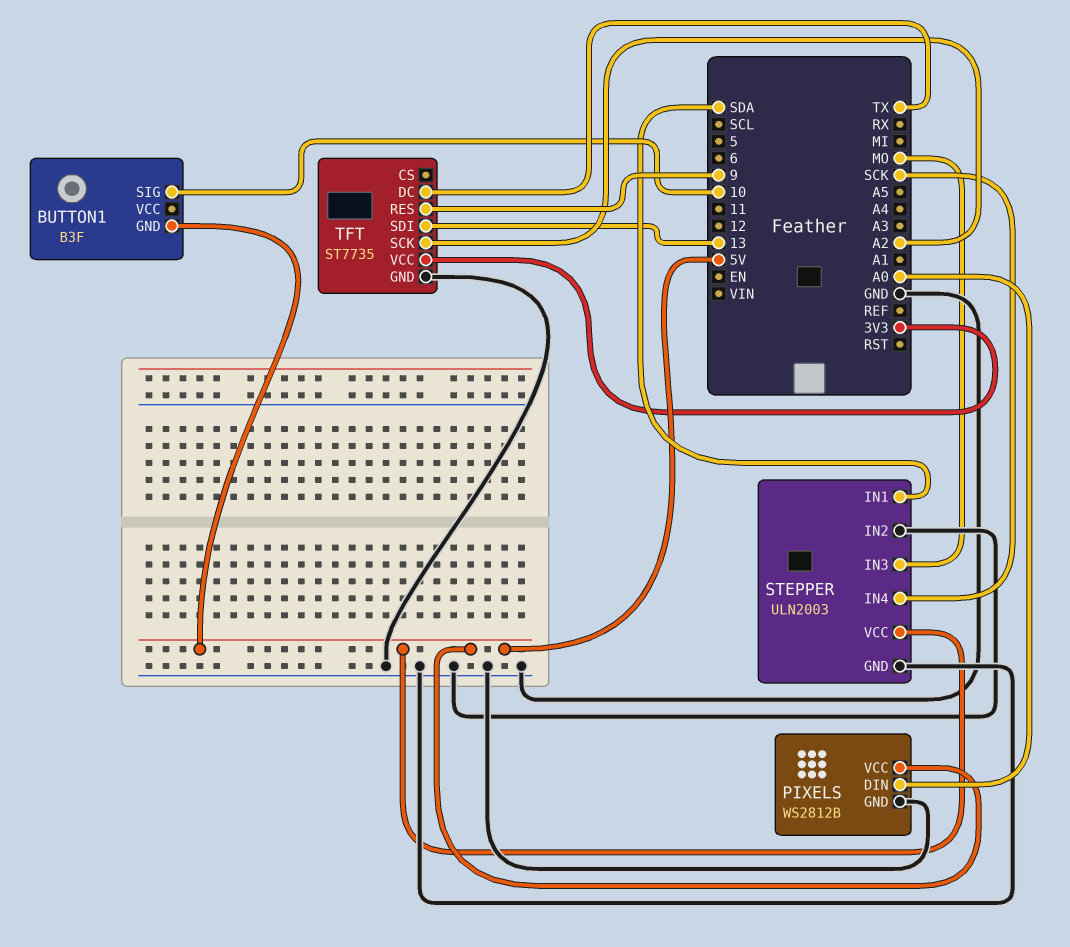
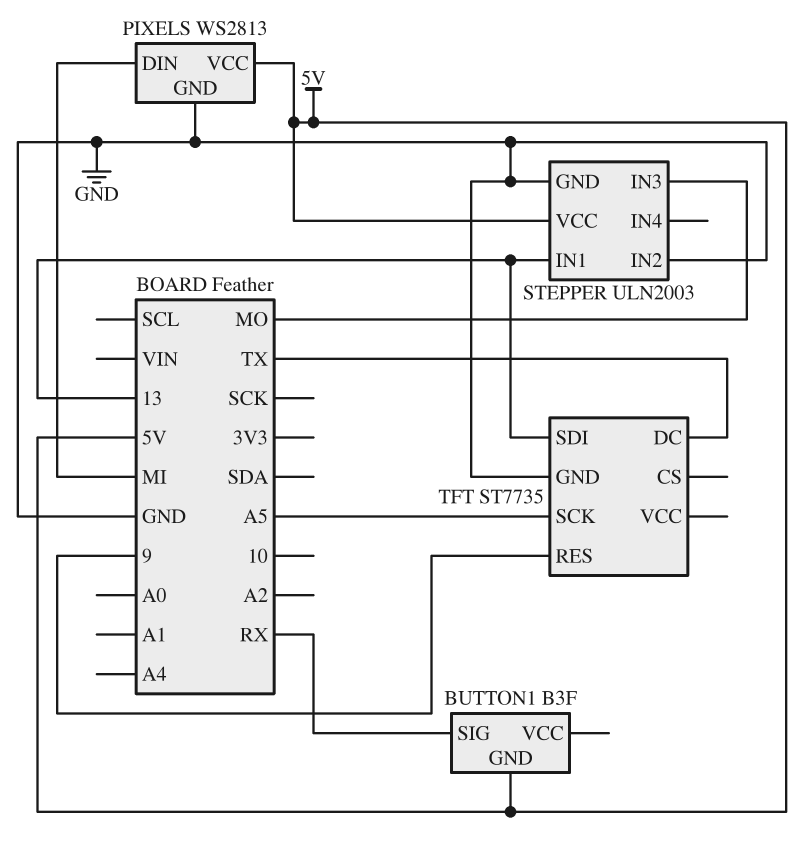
BUTTON1 pin SIG: 10 -> RX
PIXELS: WS2812B -> WS2813
PIXELS pin DIN: A0 -> MI
STEPPER pin IN1: SDA -> 13
STEPPER pin IN4: SCK -> none
TFT pin SCK: A2 -> A5
TFT pin VCC: 3V3 -> none

